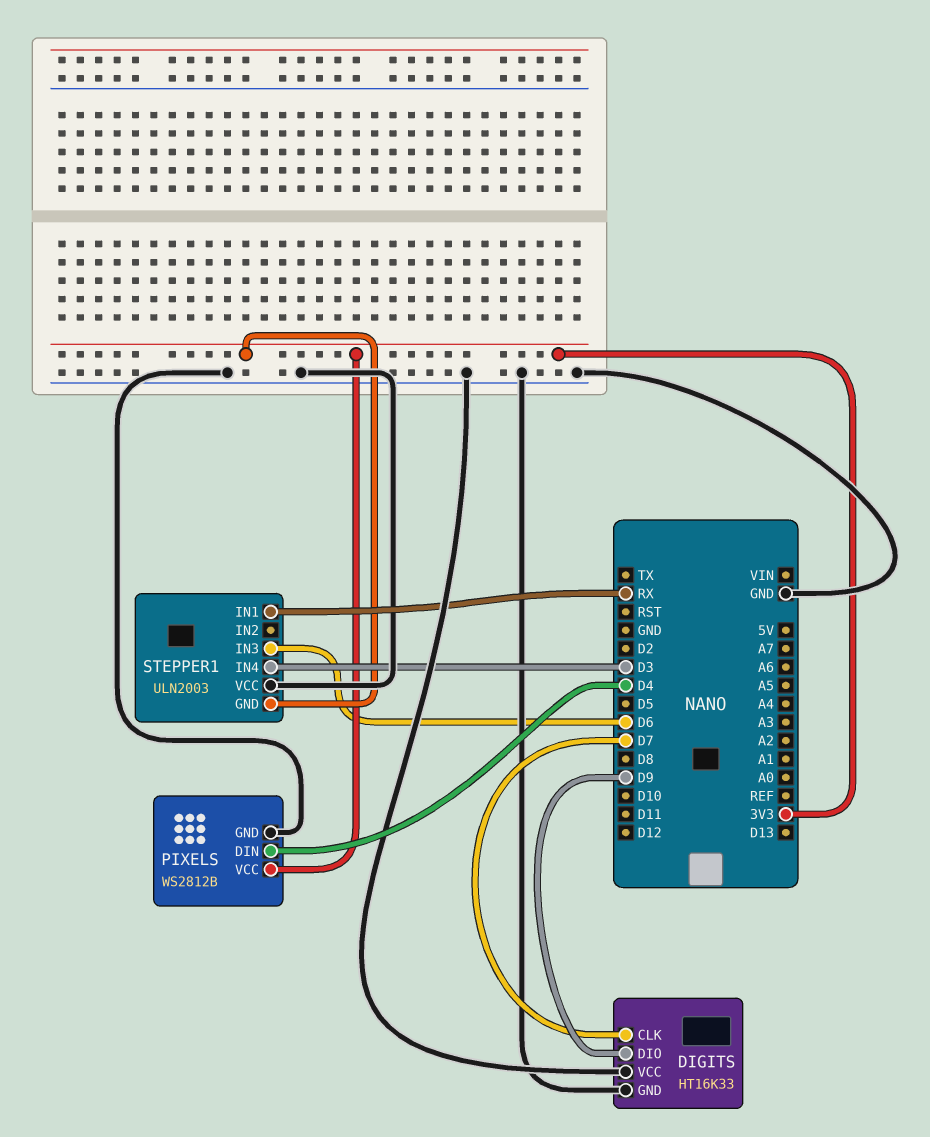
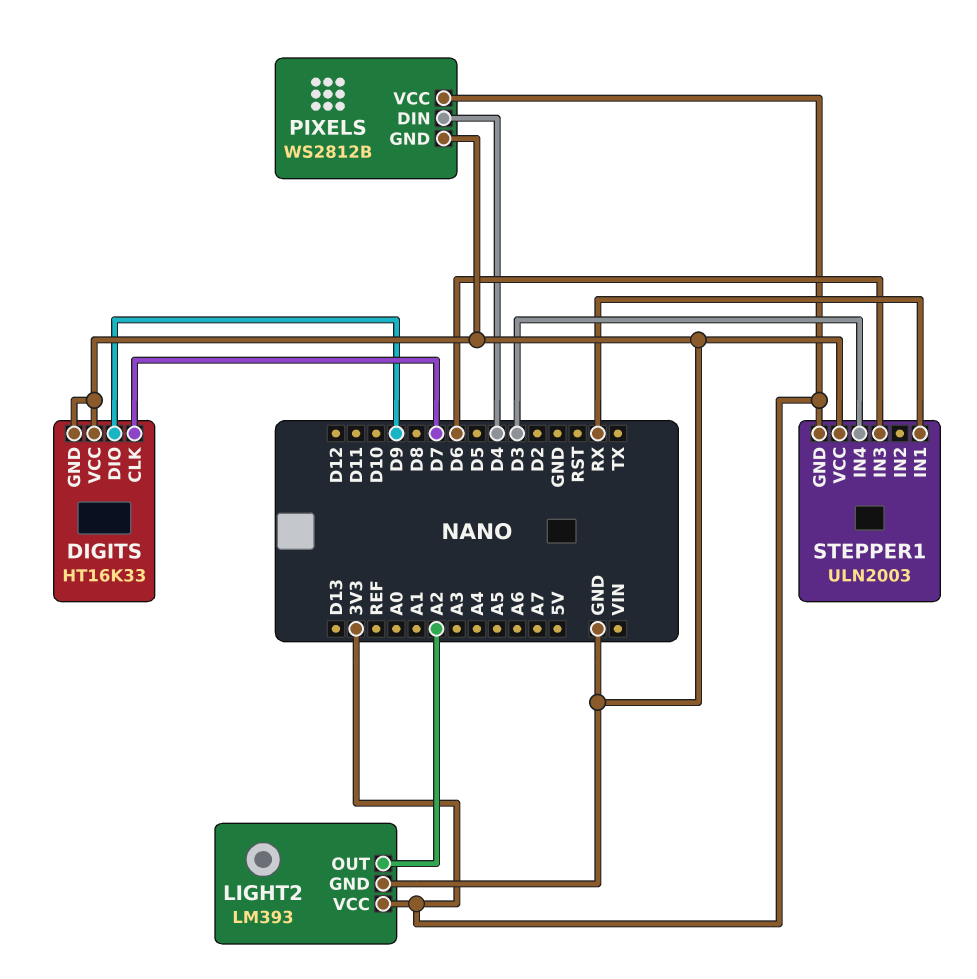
LIGHT2: none -> LM393
LIGHT2 pin GND: none -> GND
LIGHT2 pin OUT: none -> A2
LIGHT2 pin VCC: none -> 3V3

